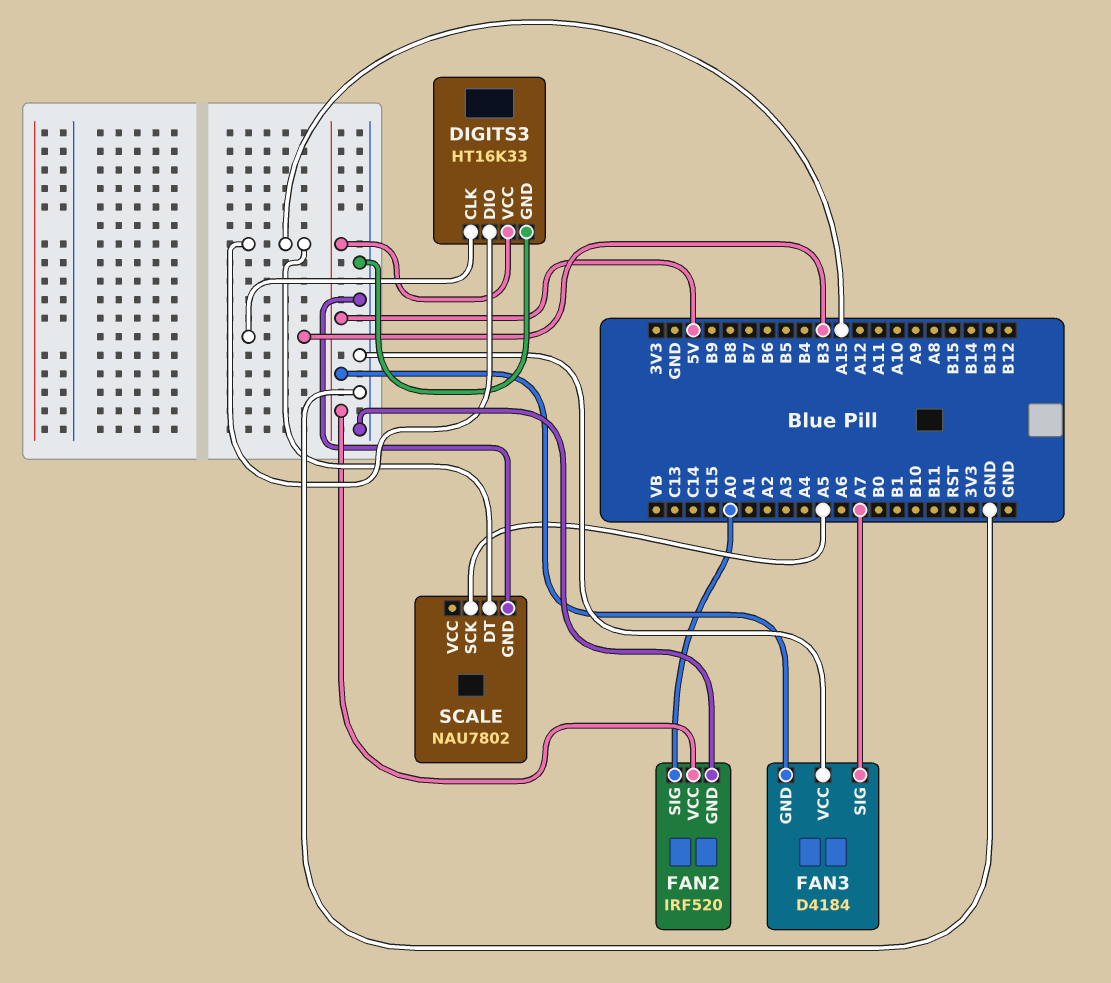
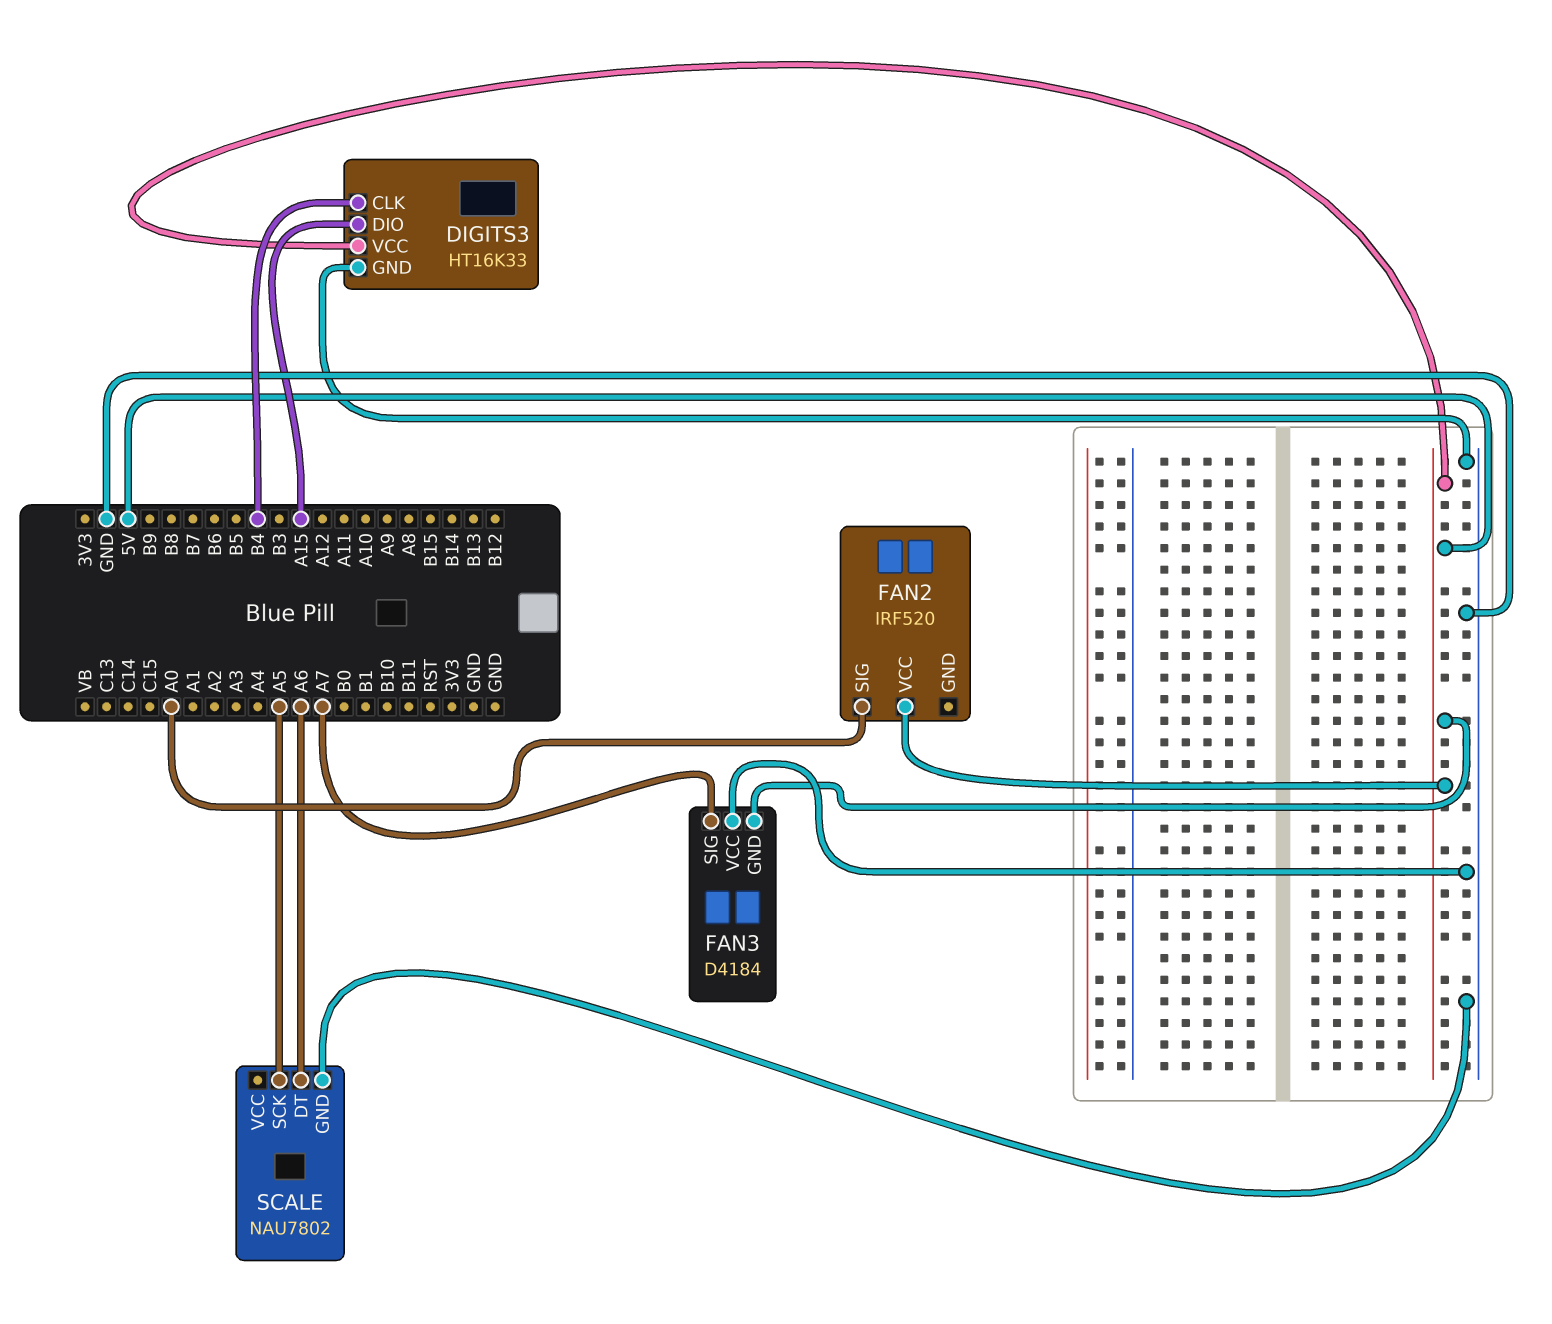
DIGITS3 pin CLK: B3 -> B4
FAN2 pin GND: GND -> none
SCALE pin DT: A15 -> A6

